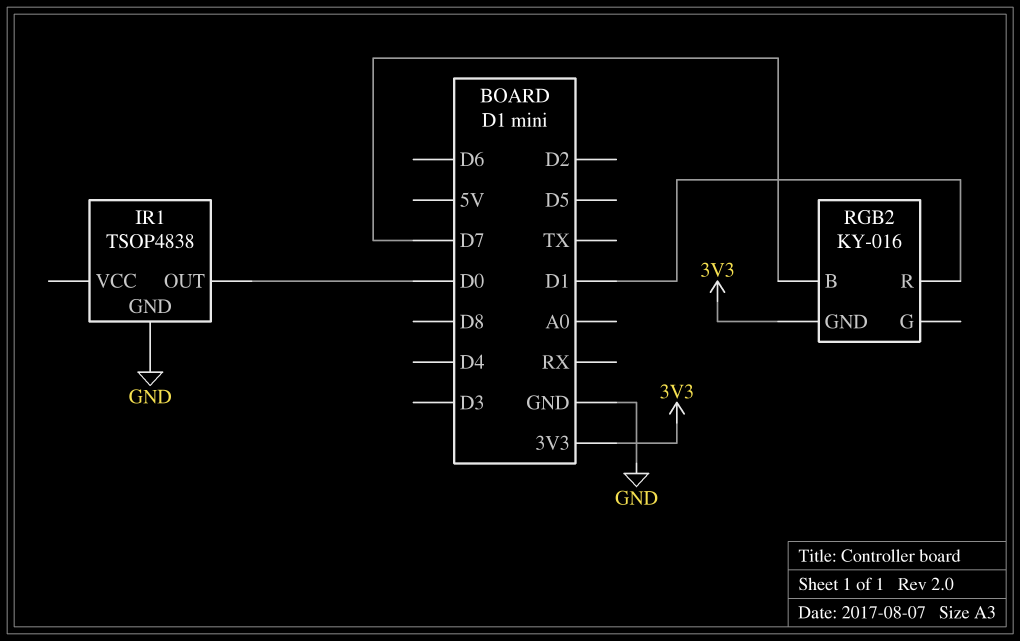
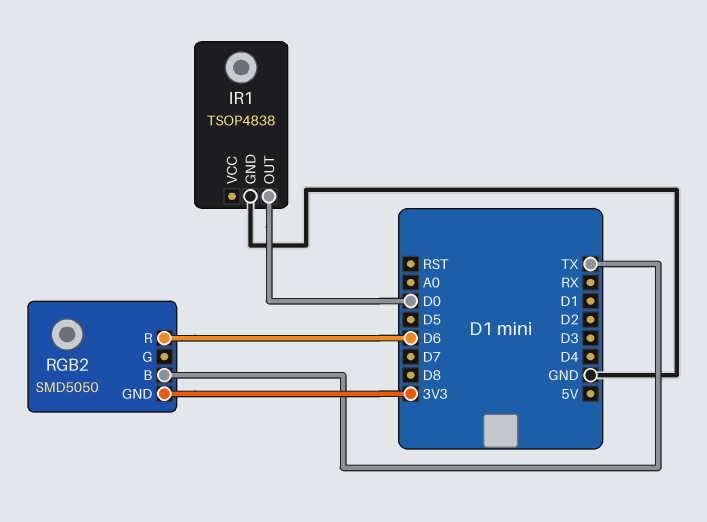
RGB2: KY-016 -> SMD5050
RGB2 pin B: D7 -> TX
RGB2 pin R: D1 -> D6

